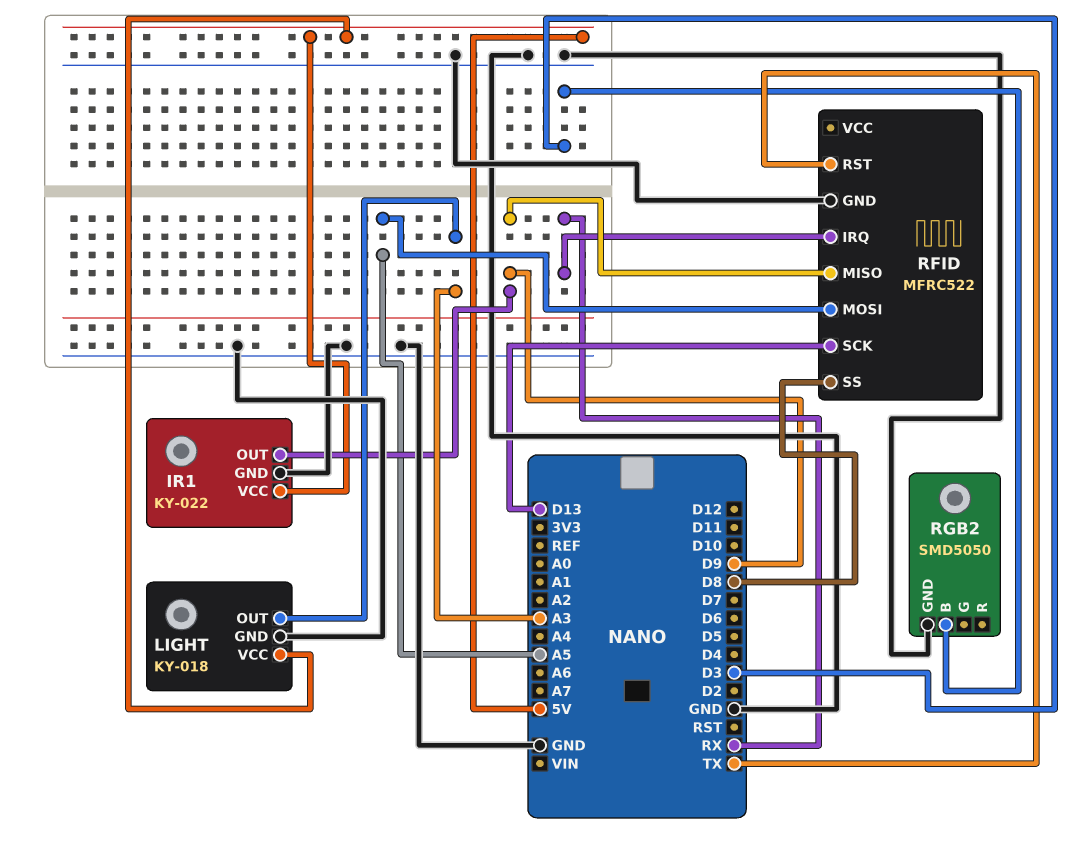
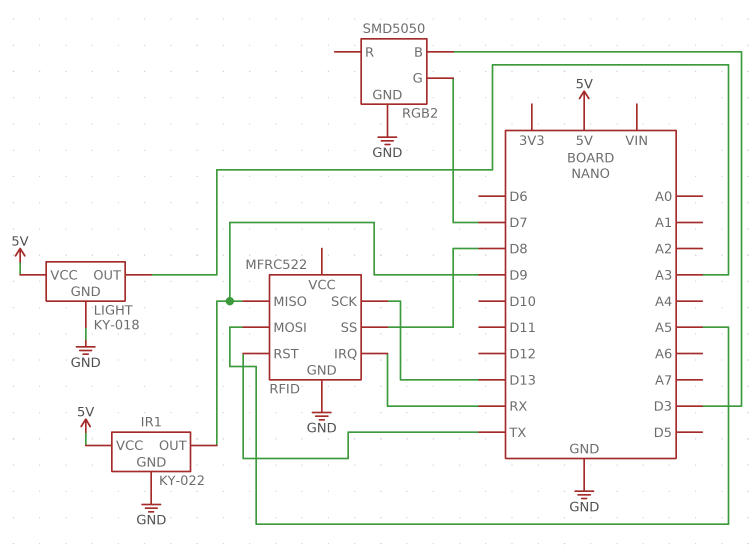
RGB2 pin G: none -> D7

